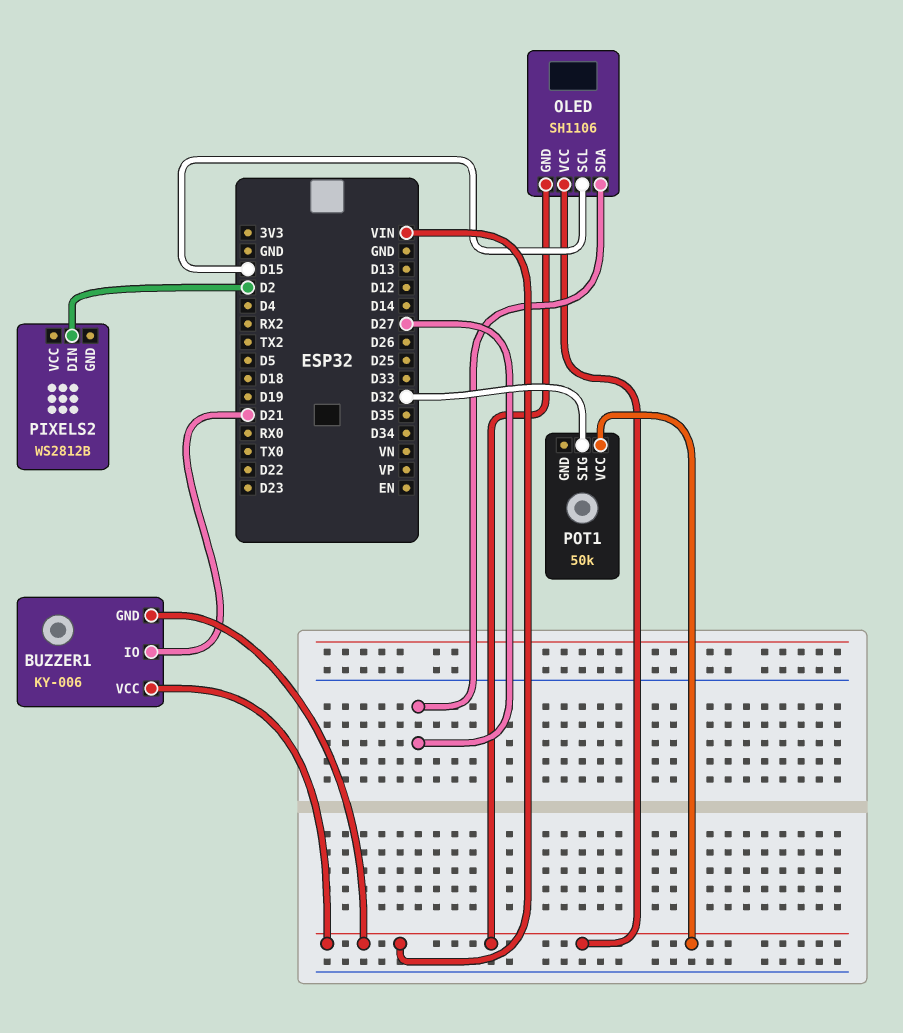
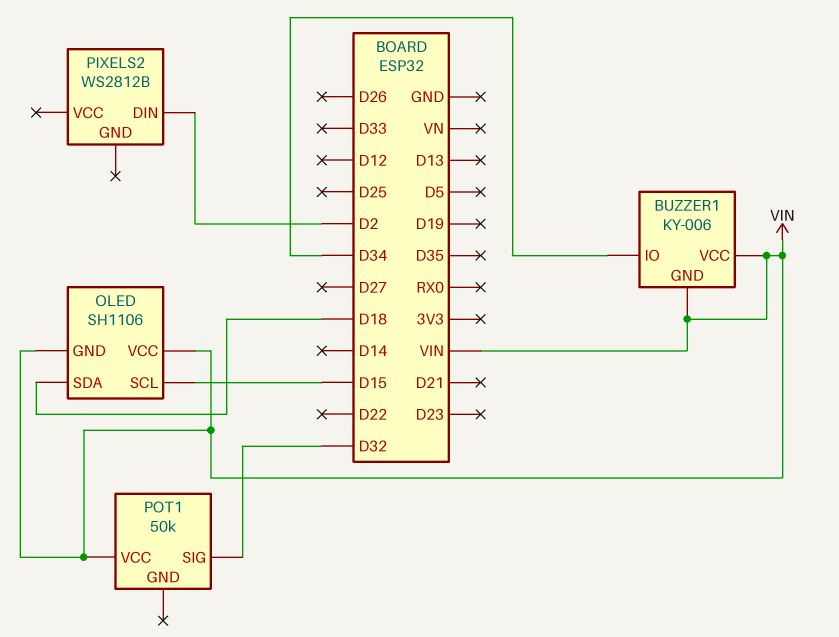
BUZZER1 pin IO: D21 -> D34
OLED pin SDA: D27 -> D18

